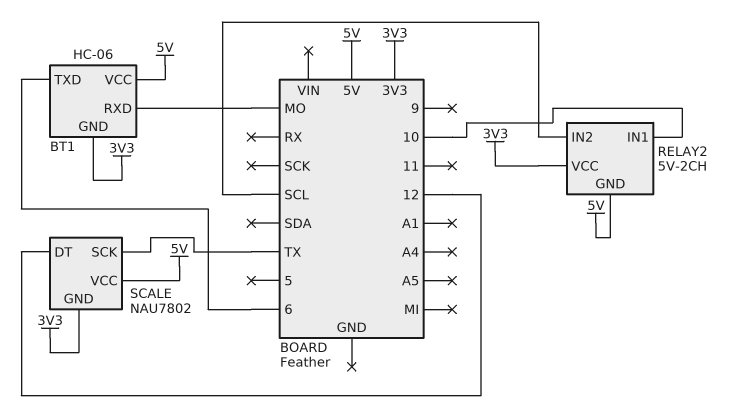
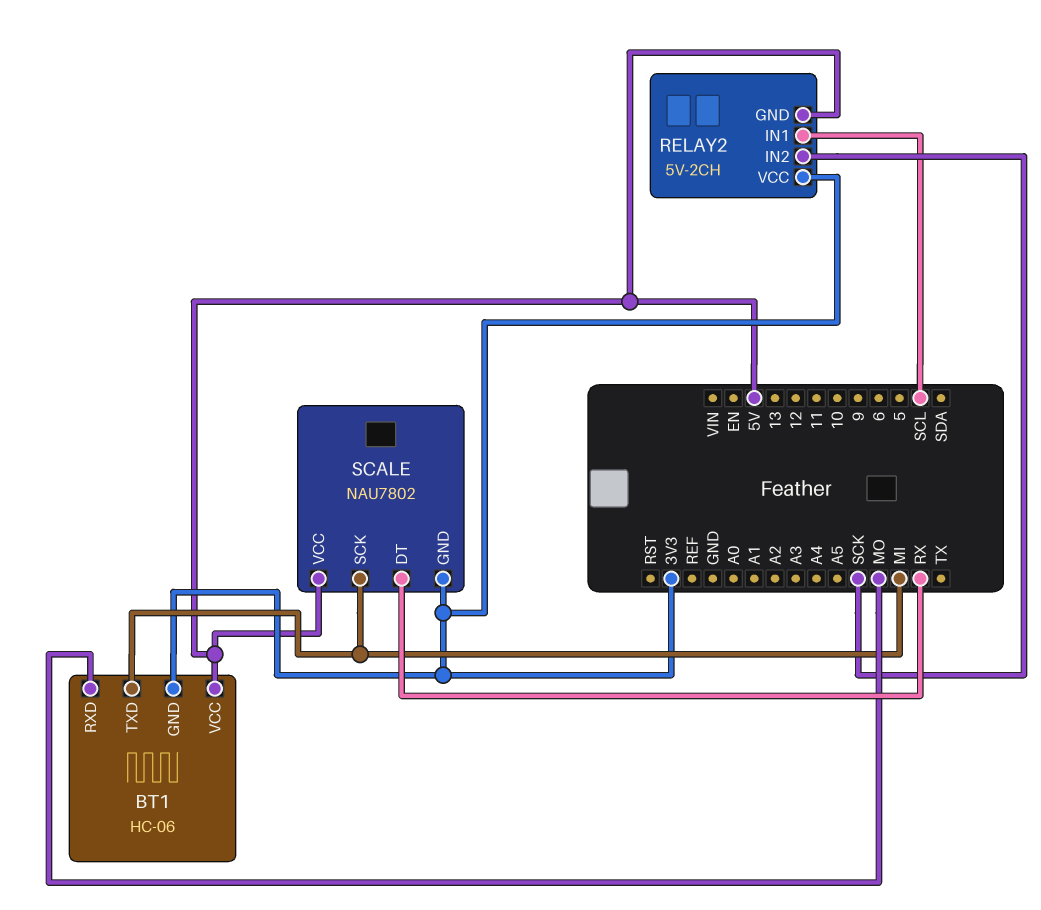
BT1 pin TXD: 6 -> MI
RELAY2 pin IN1: 10 -> SCL
RELAY2 pin IN2: SCL -> SCK
SCALE pin DT: 12 -> RX
SCALE pin SCK: TX -> MI

